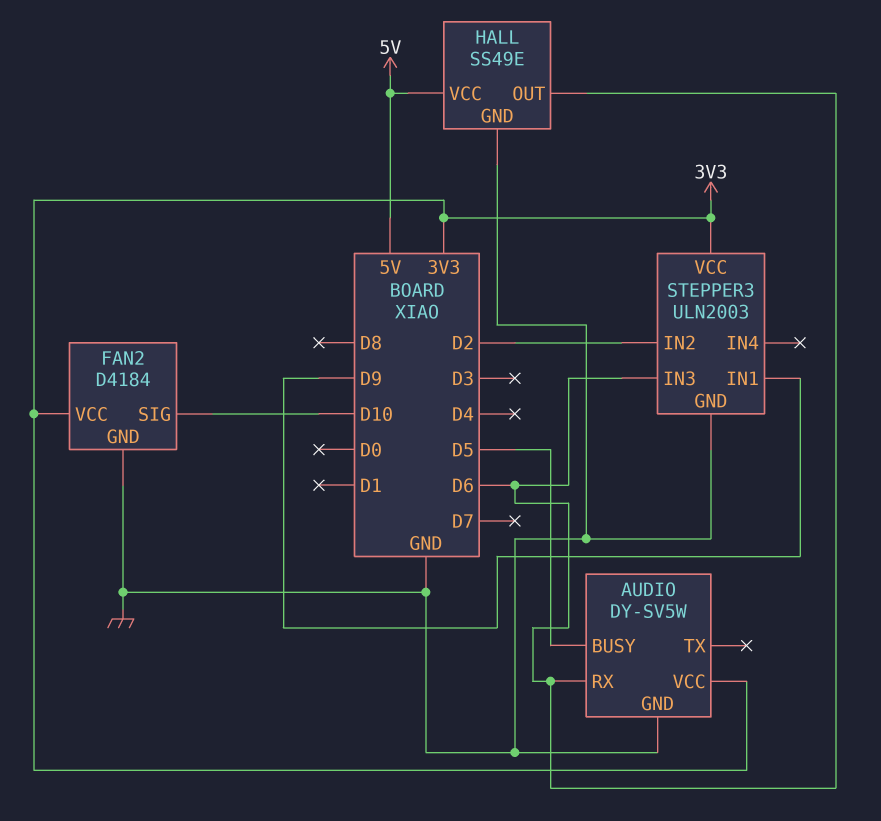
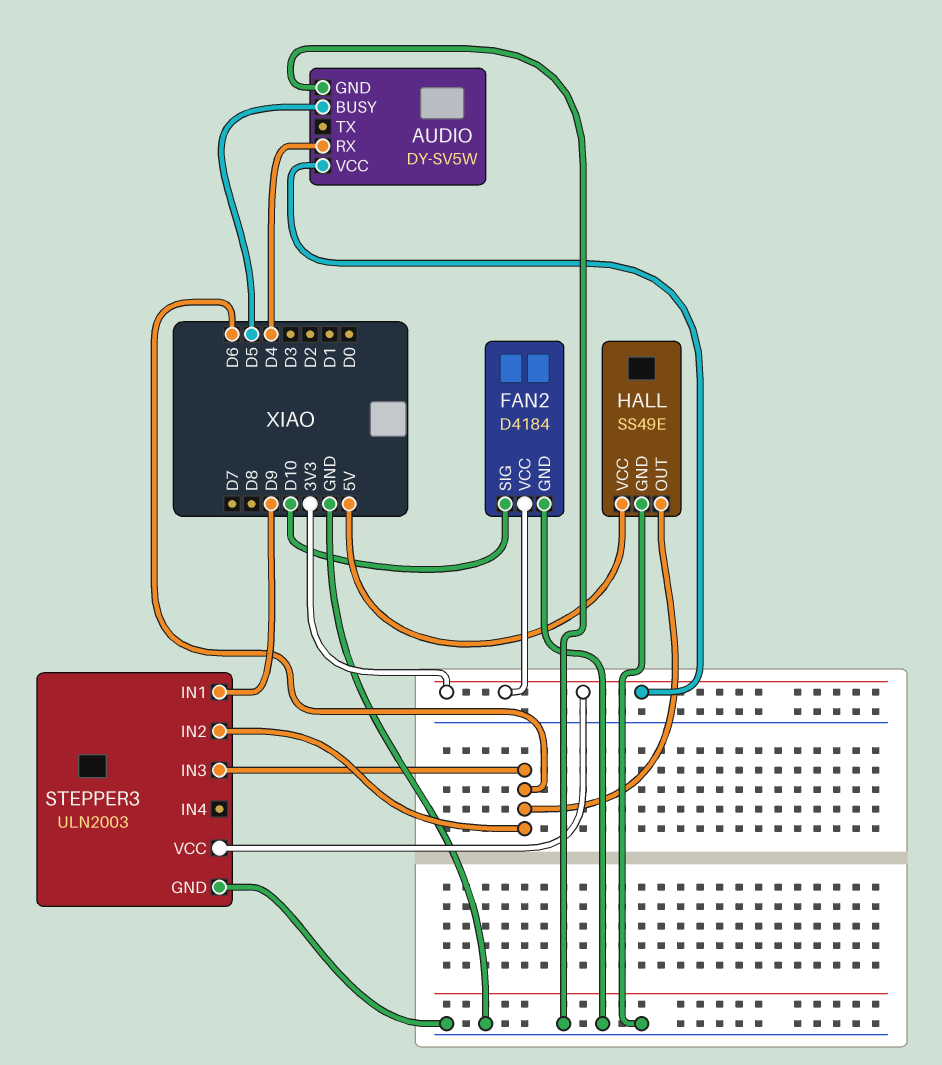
AUDIO pin RX: D6 -> D4
STEPPER3 pin IN2: D2 -> D6

